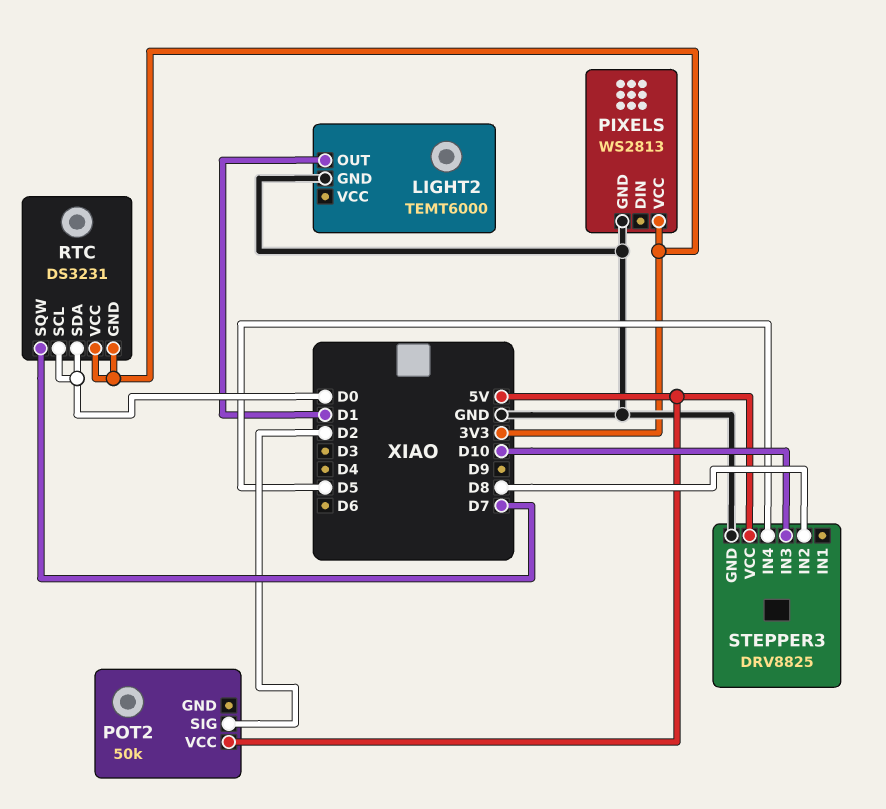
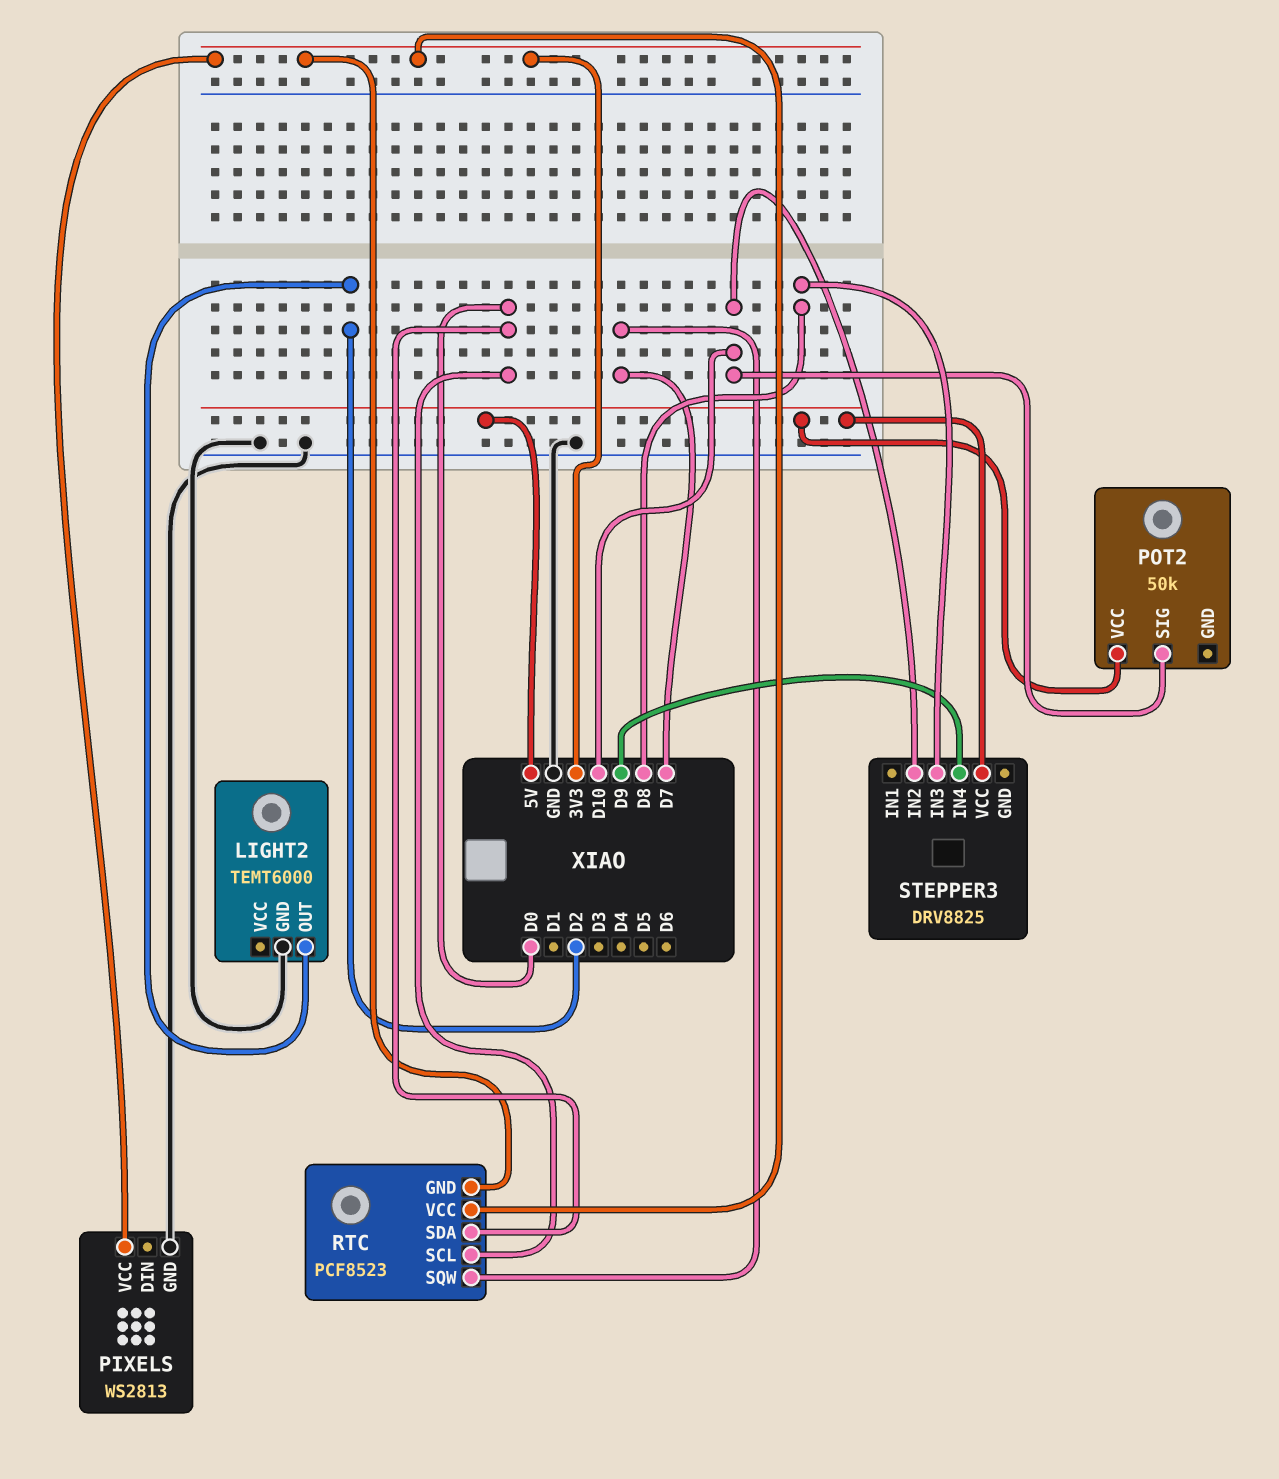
LIGHT2 pin OUT: D1 -> D2
POT2 pin SIG: D2 -> D10
RTC: DS3231 -> PCF8523
STEPPER3 pin GND: GND -> none
STEPPER3 pin IN2: D8 -> D10
STEPPER3 pin IN3: D10 -> D8
STEPPER3 pin IN4: D5 -> D9

